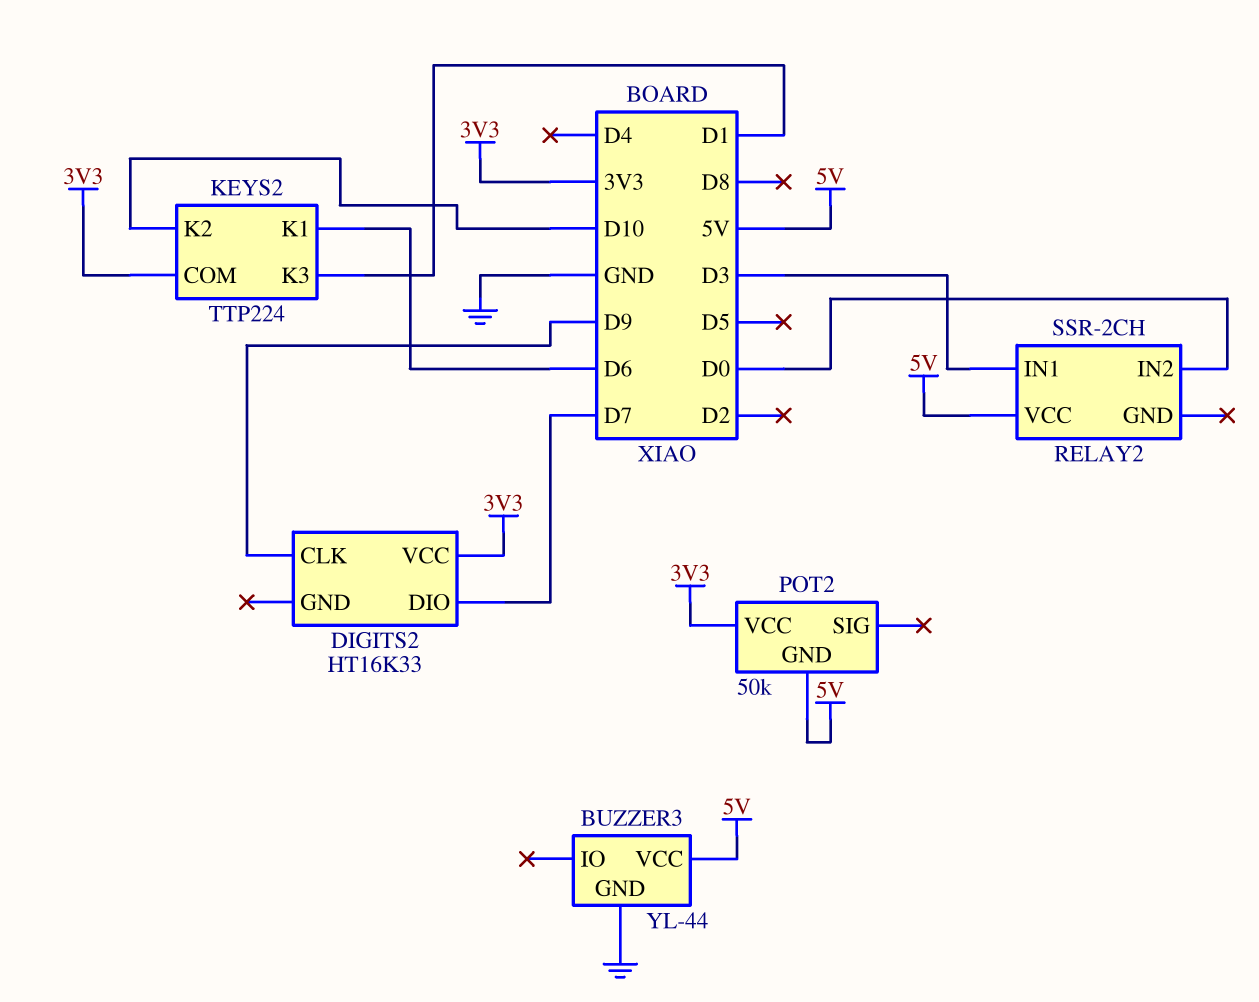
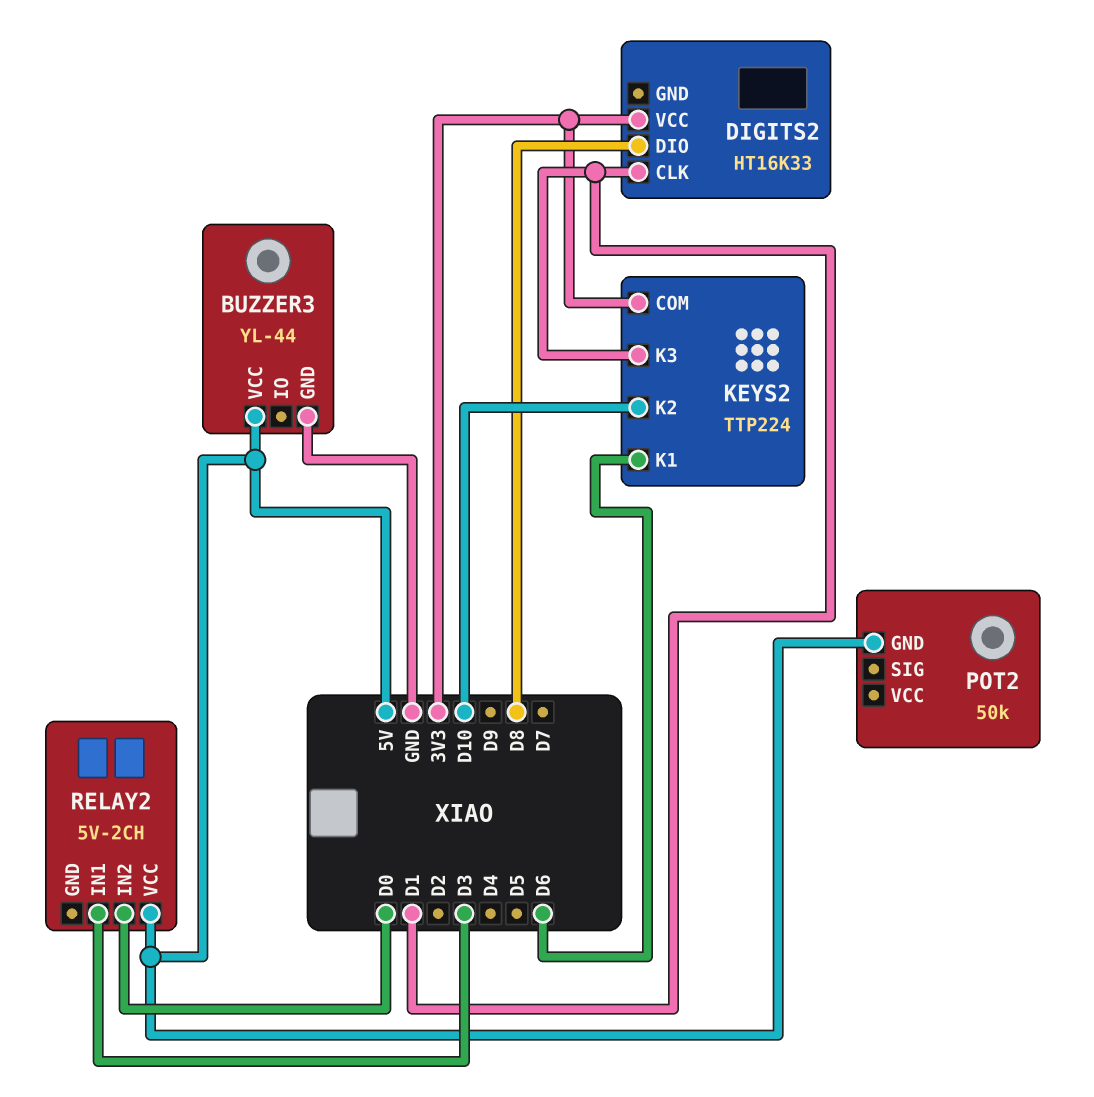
DIGITS2 pin CLK: D9 -> D1
DIGITS2 pin DIO: D7 -> D8
POT2 pin VCC: 3V3 -> none
RELAY2: SSR-2CH -> 5V-2CH

